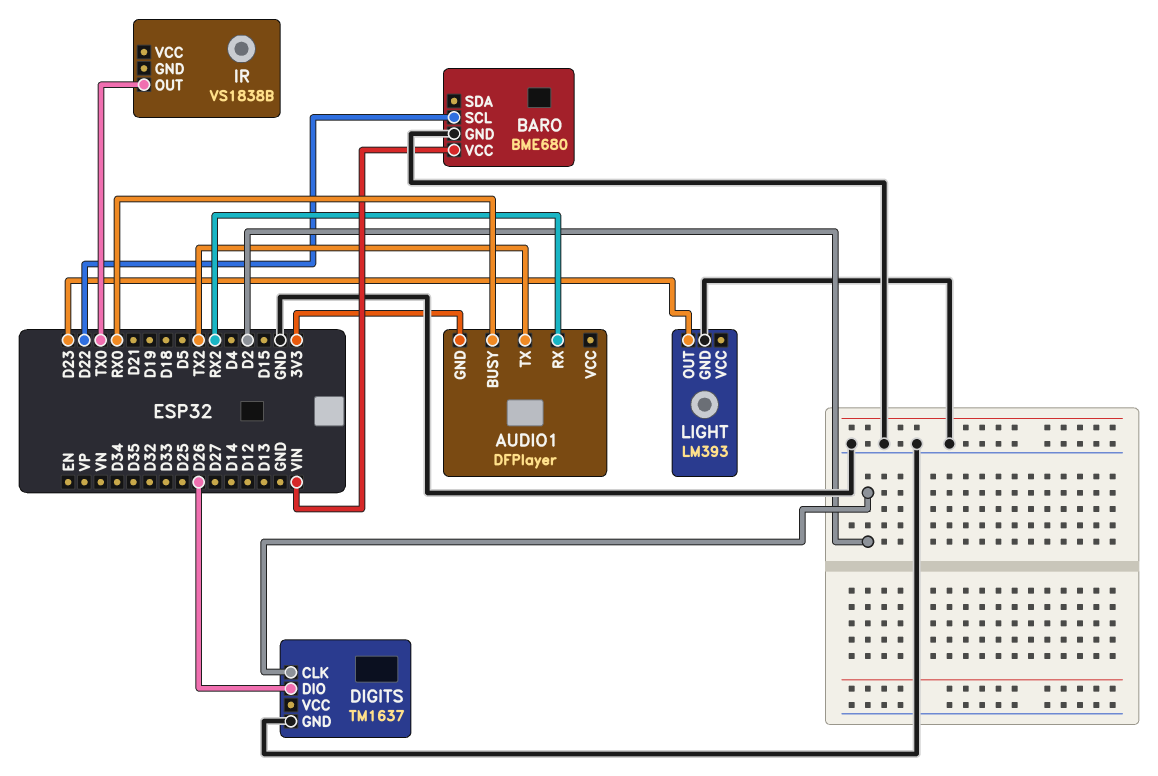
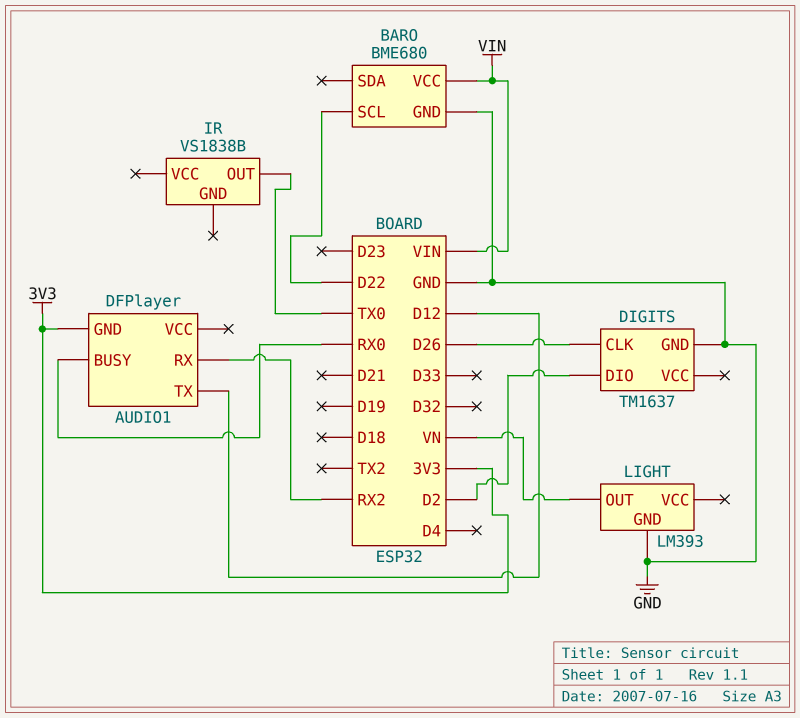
AUDIO1 pin TX: TX2 -> D12
DIGITS pin CLK: D2 -> D26
DIGITS pin DIO: D26 -> D2
LIGHT pin OUT: D23 -> VN

